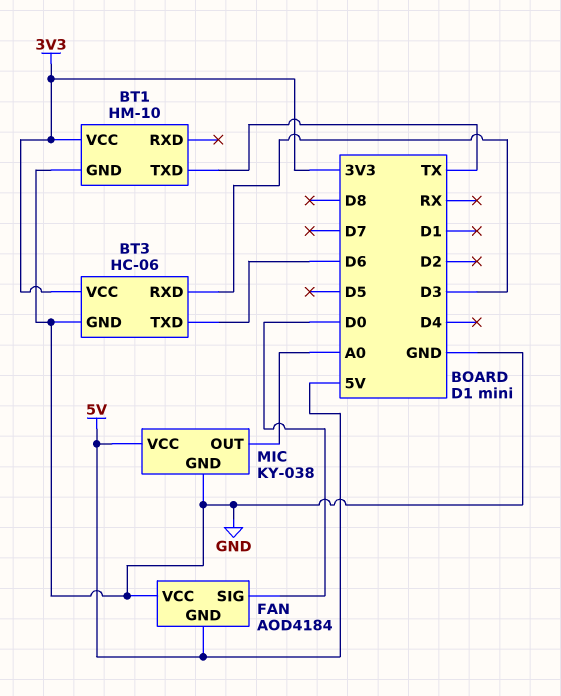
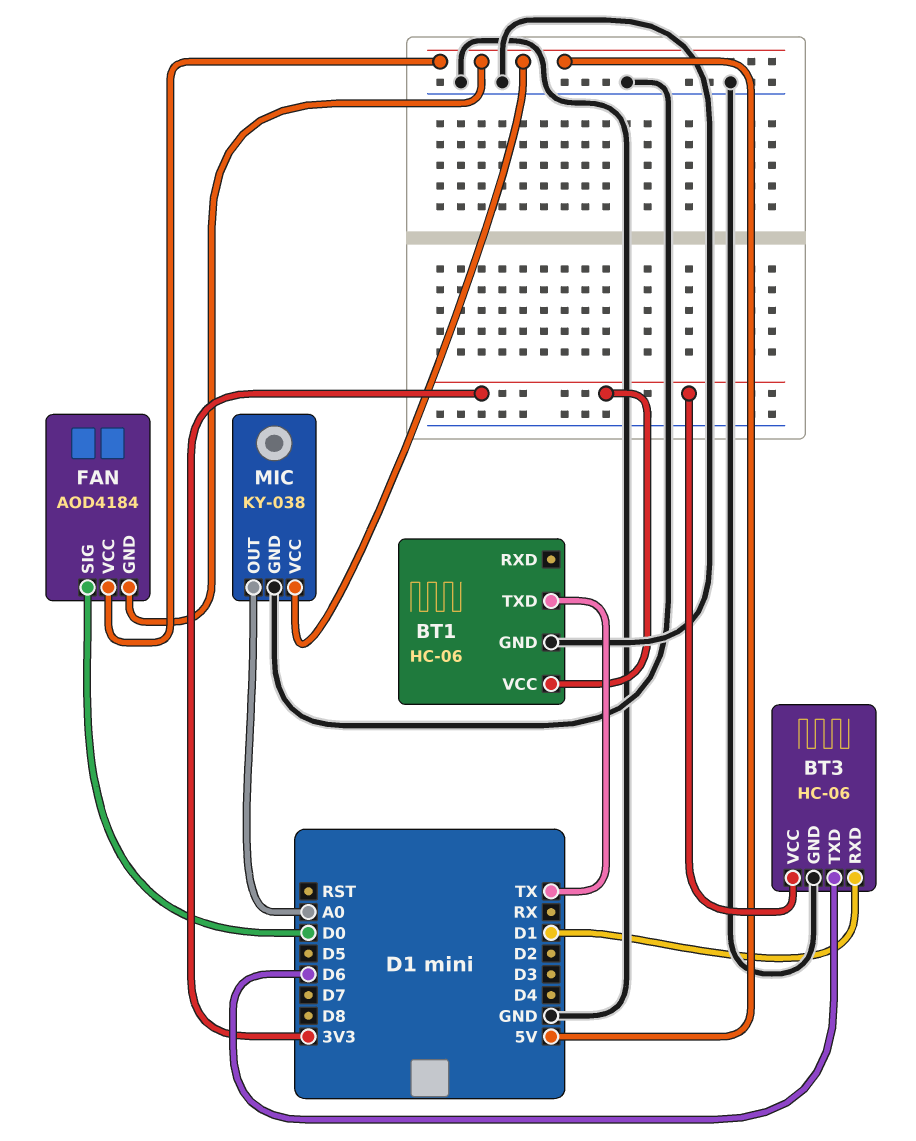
BT1: HM-10 -> HC-06
BT3 pin RXD: D3 -> D1
FAN pin VCC: GND -> 5V

